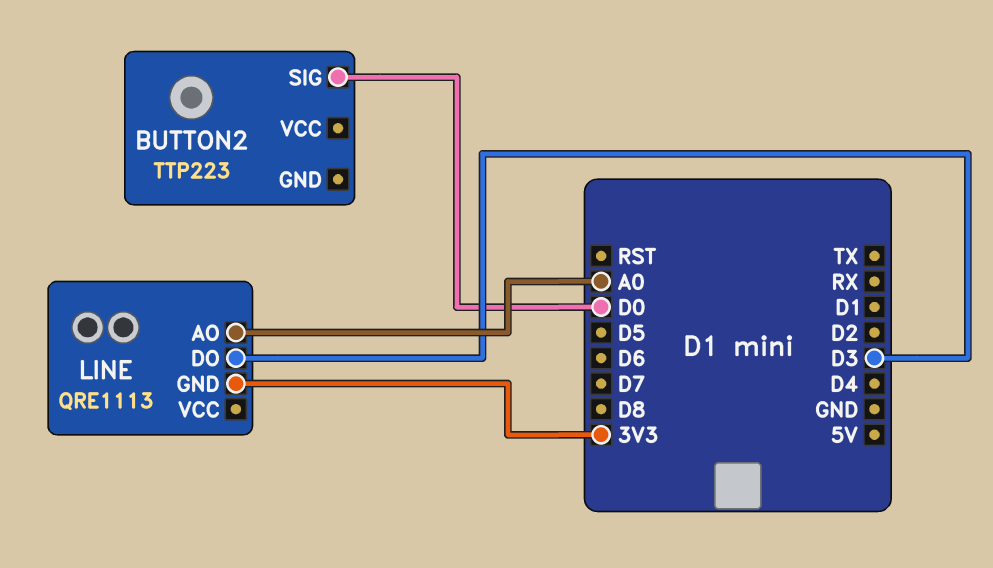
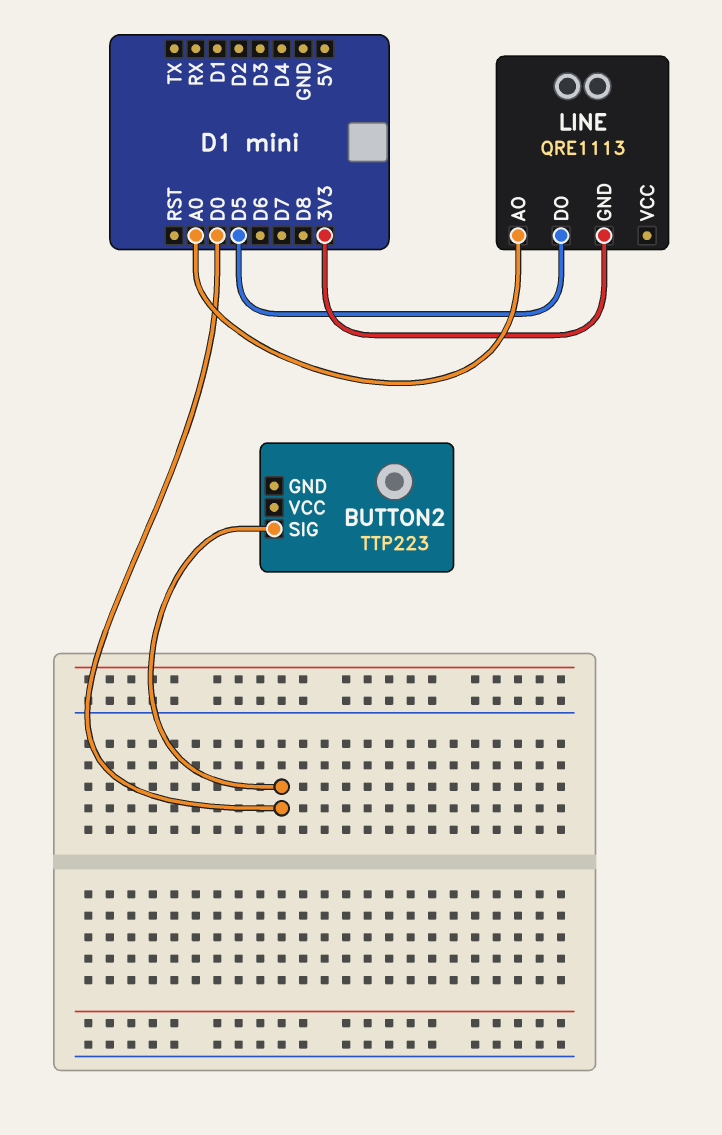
LINE pin DO: D3 -> D5

